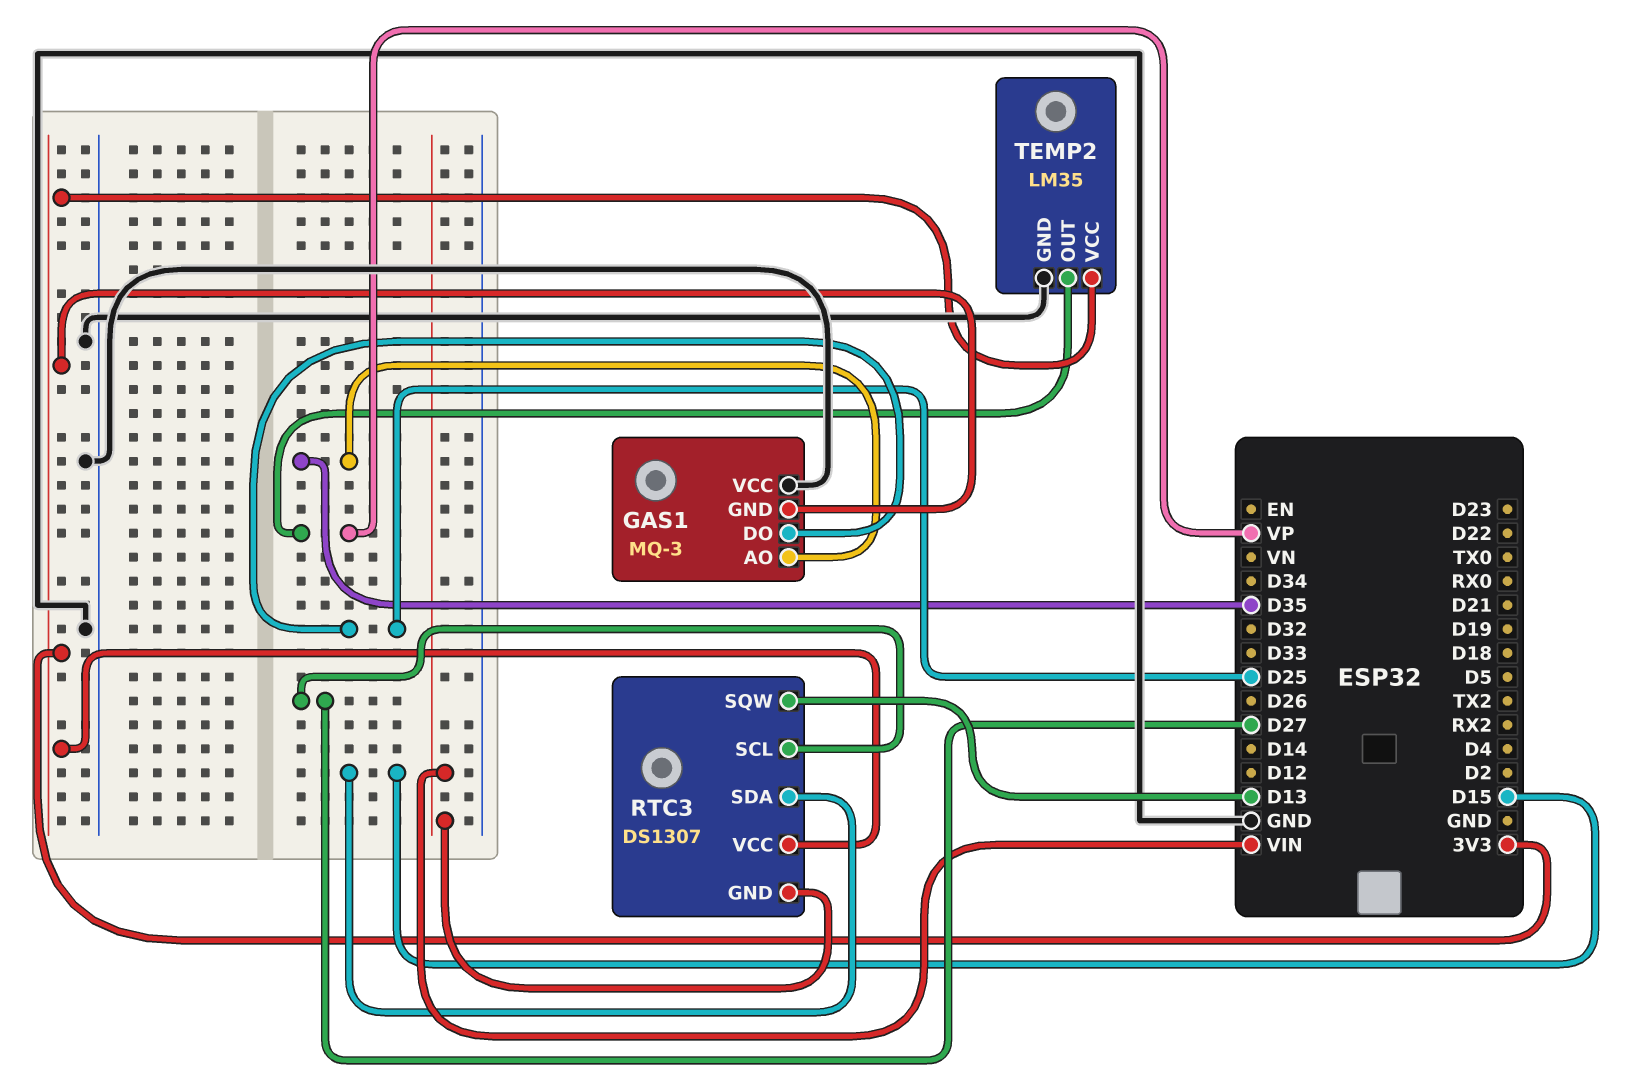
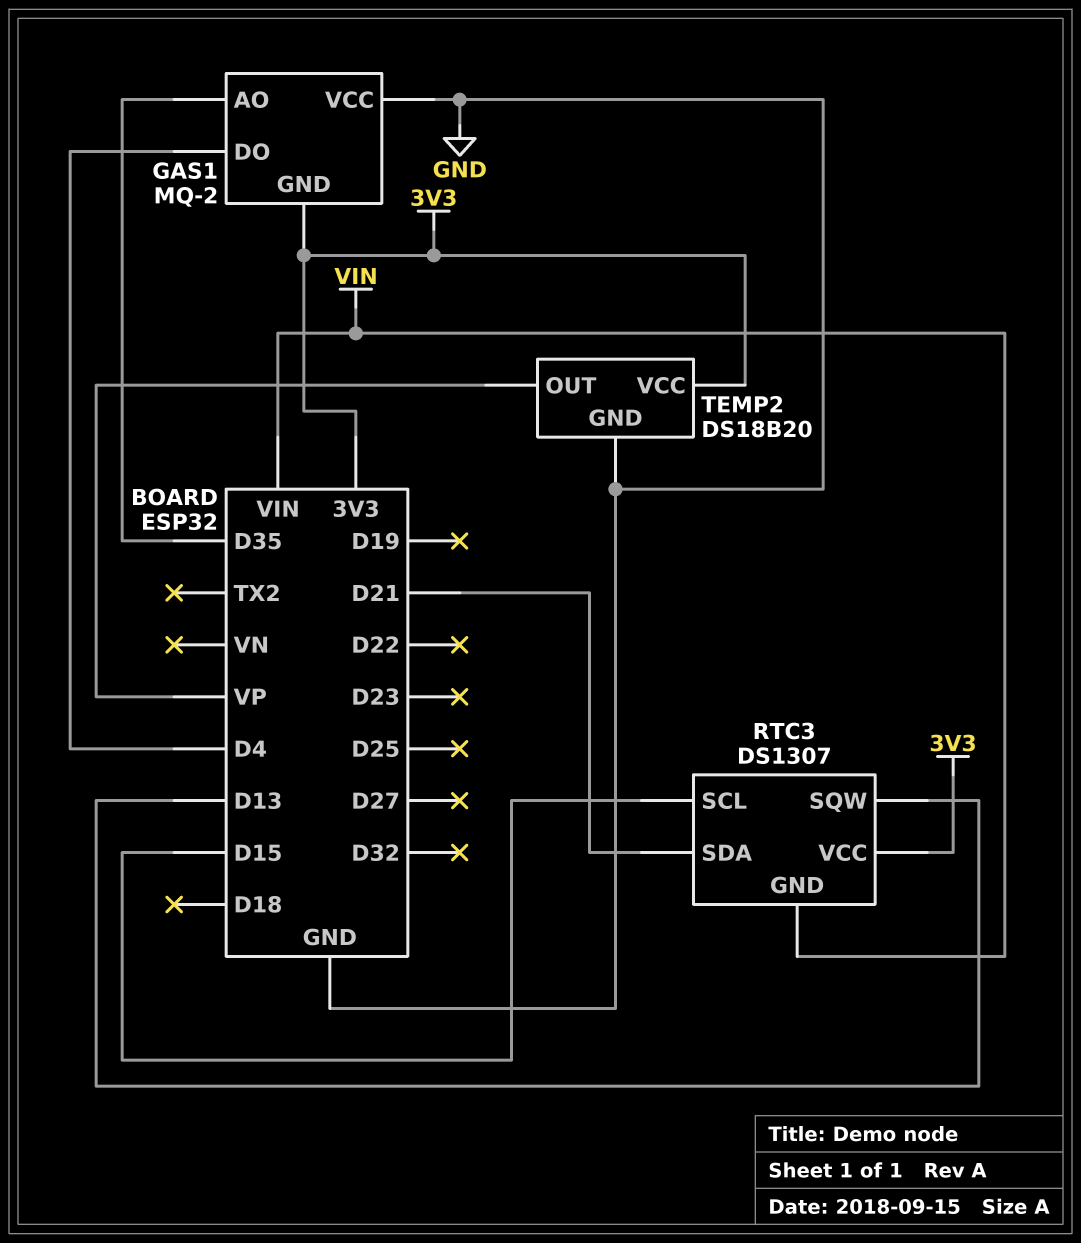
GAS1: MQ-3 -> MQ-2
GAS1 pin DO: D25 -> D4
RTC3 pin SCL: D27 -> D15
RTC3 pin SDA: D15 -> D21
TEMP2: LM35 -> DS18B20

